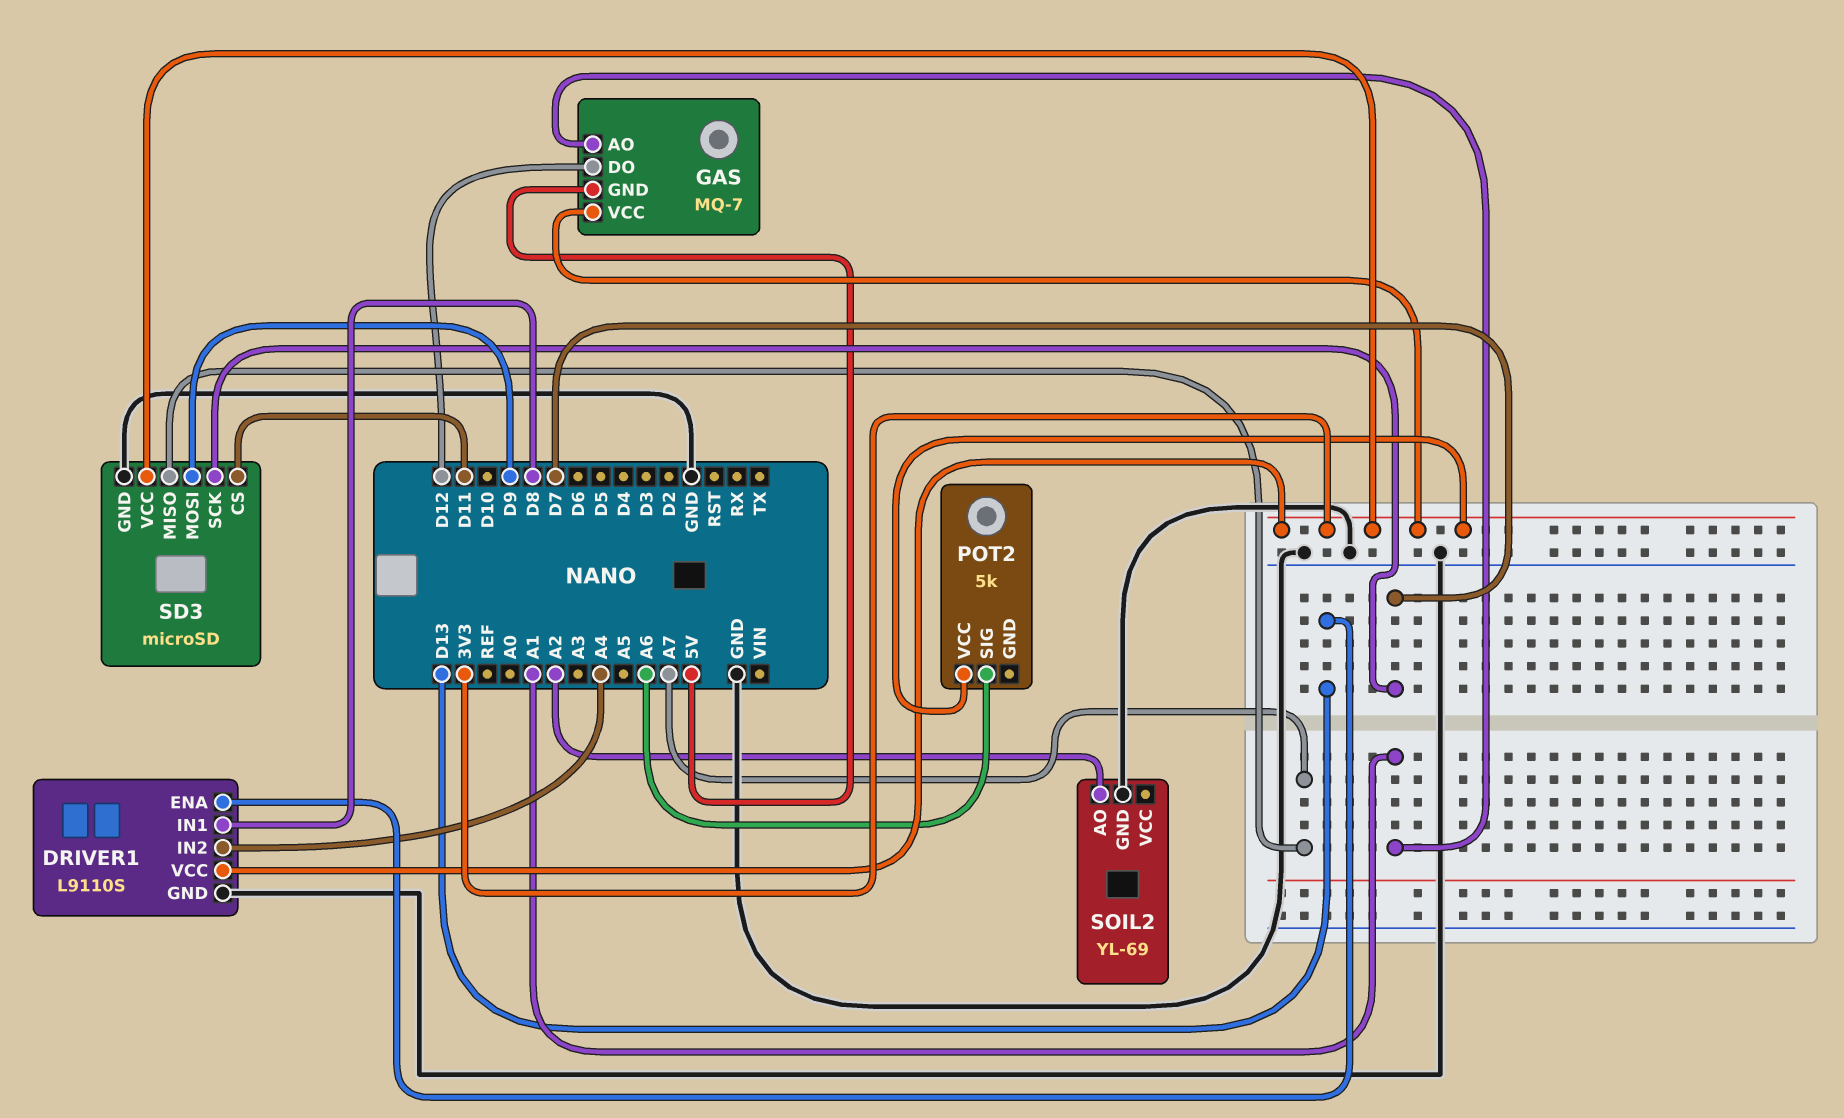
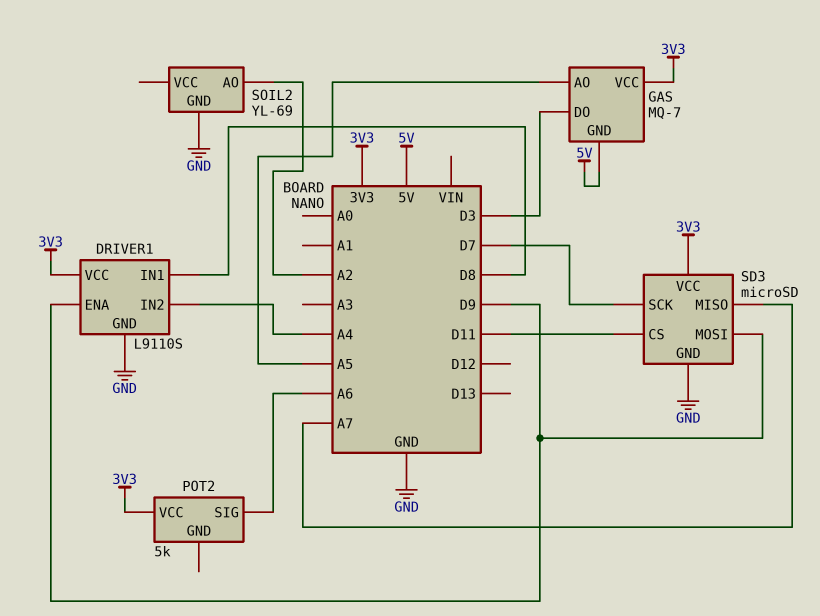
DRIVER1 pin ENA: D13 -> D9
GAS pin AO: A1 -> A5
GAS pin DO: D12 -> D3

